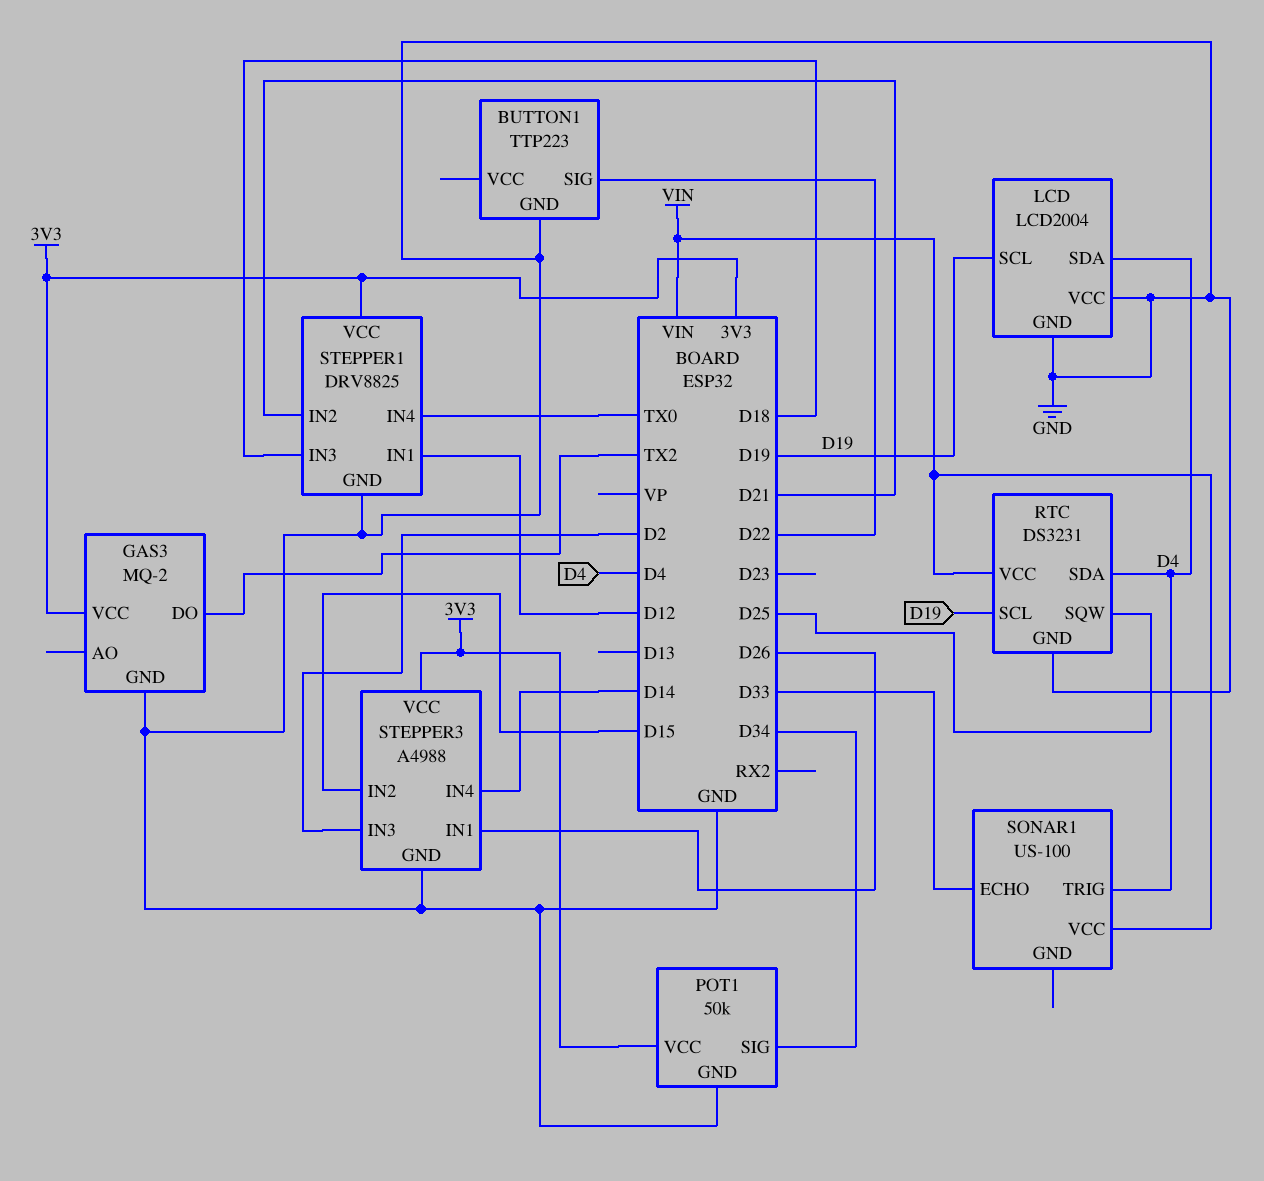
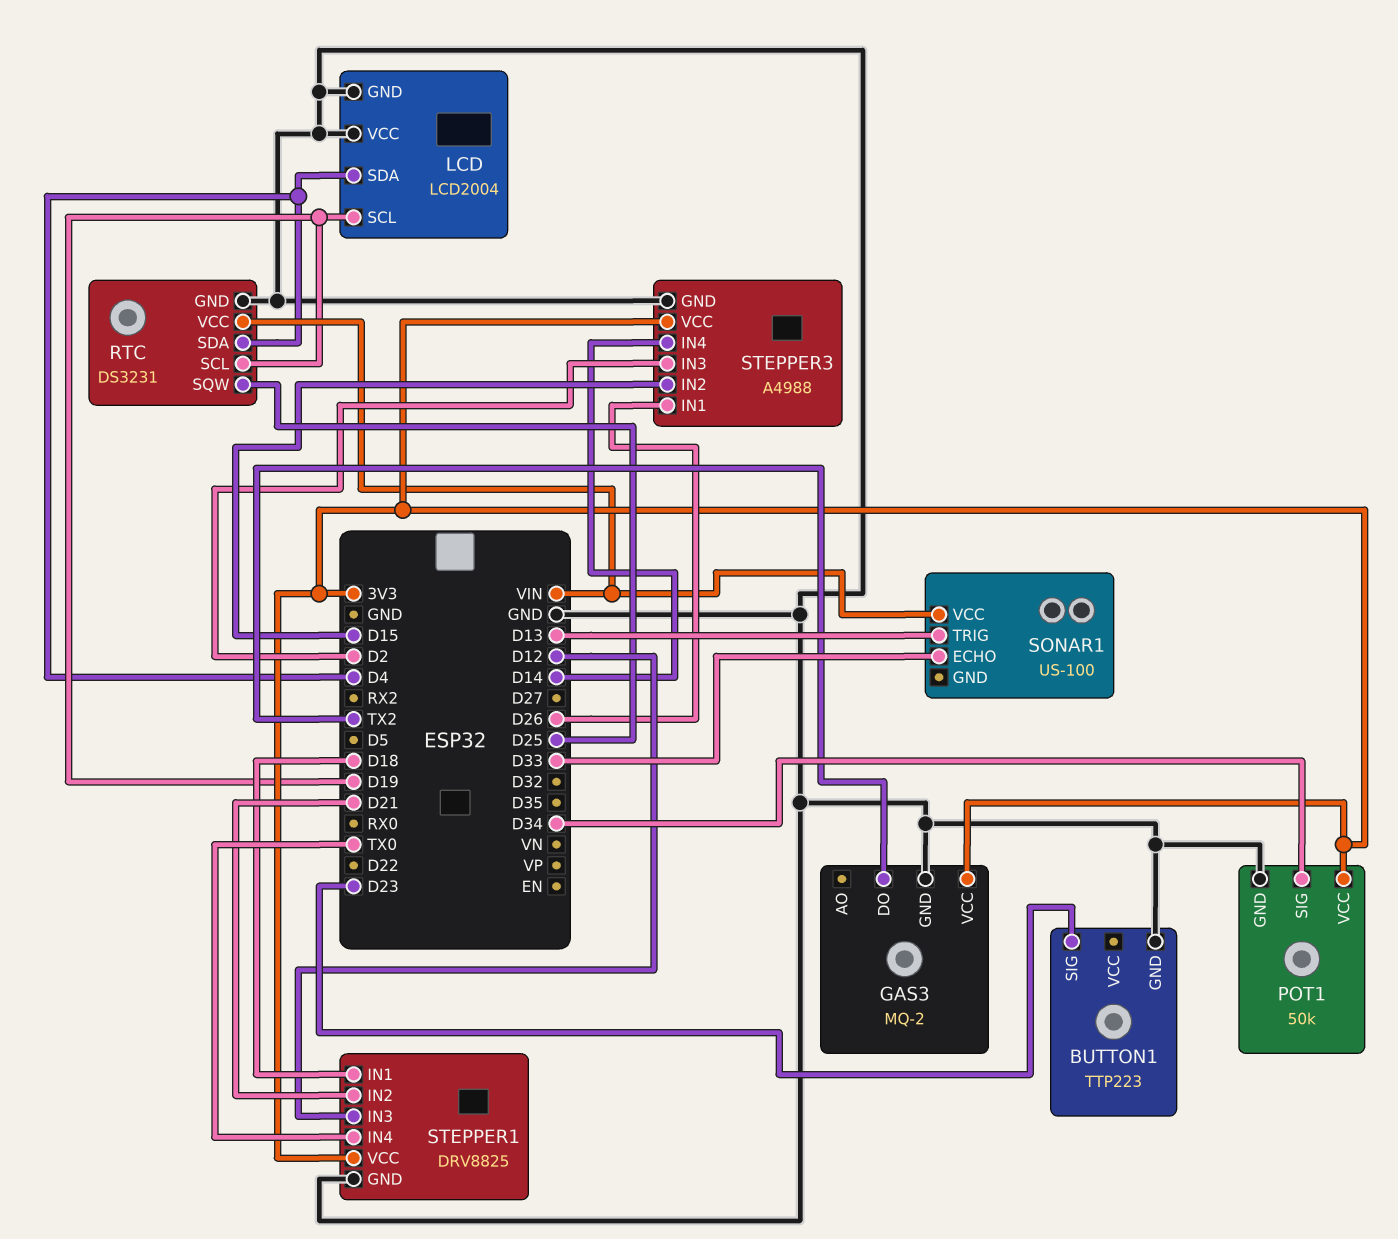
BUTTON1 pin SIG: D22 -> D23
SONAR1 pin TRIG: D4 -> D13
STEPPER1 pin IN1: D12 -> D18
STEPPER1 pin IN3: D18 -> D12

